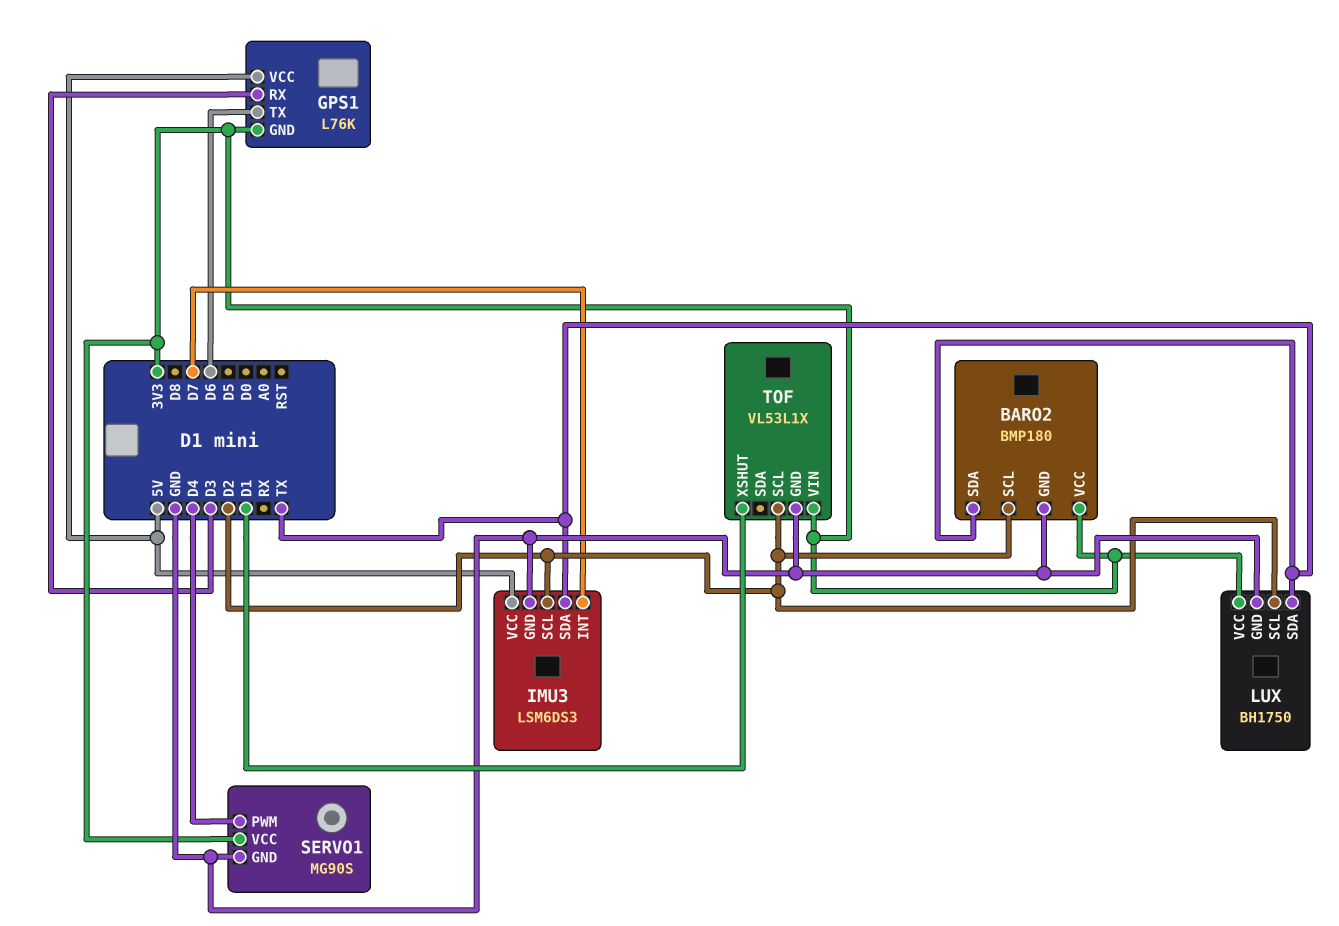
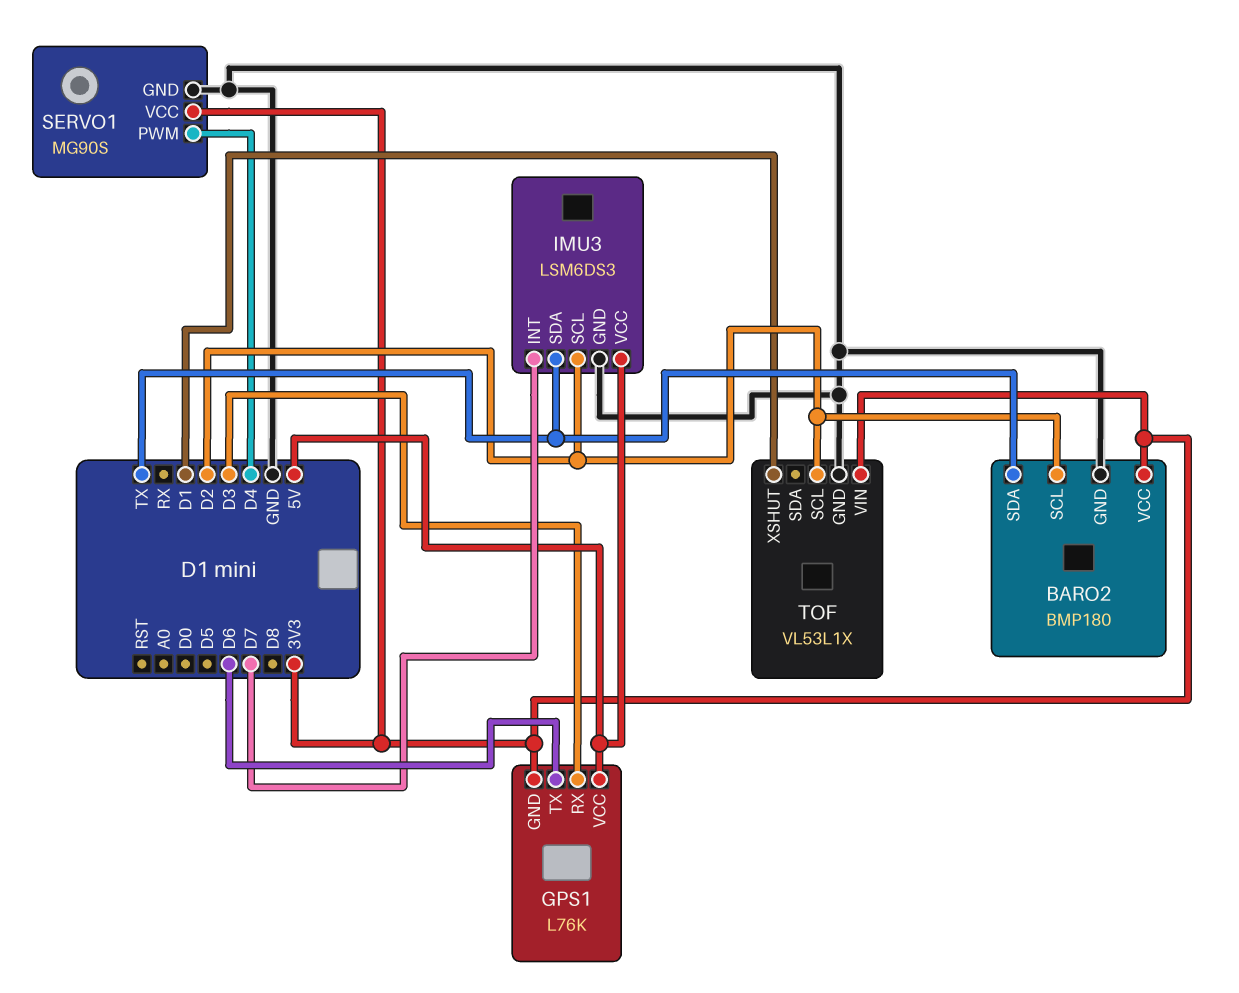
LUX: BH1750 -> none
LUX pin GND: GND -> none
LUX pin SCL: D2 -> none
LUX pin SDA: TX -> none
LUX pin VCC: 3V3 -> none

